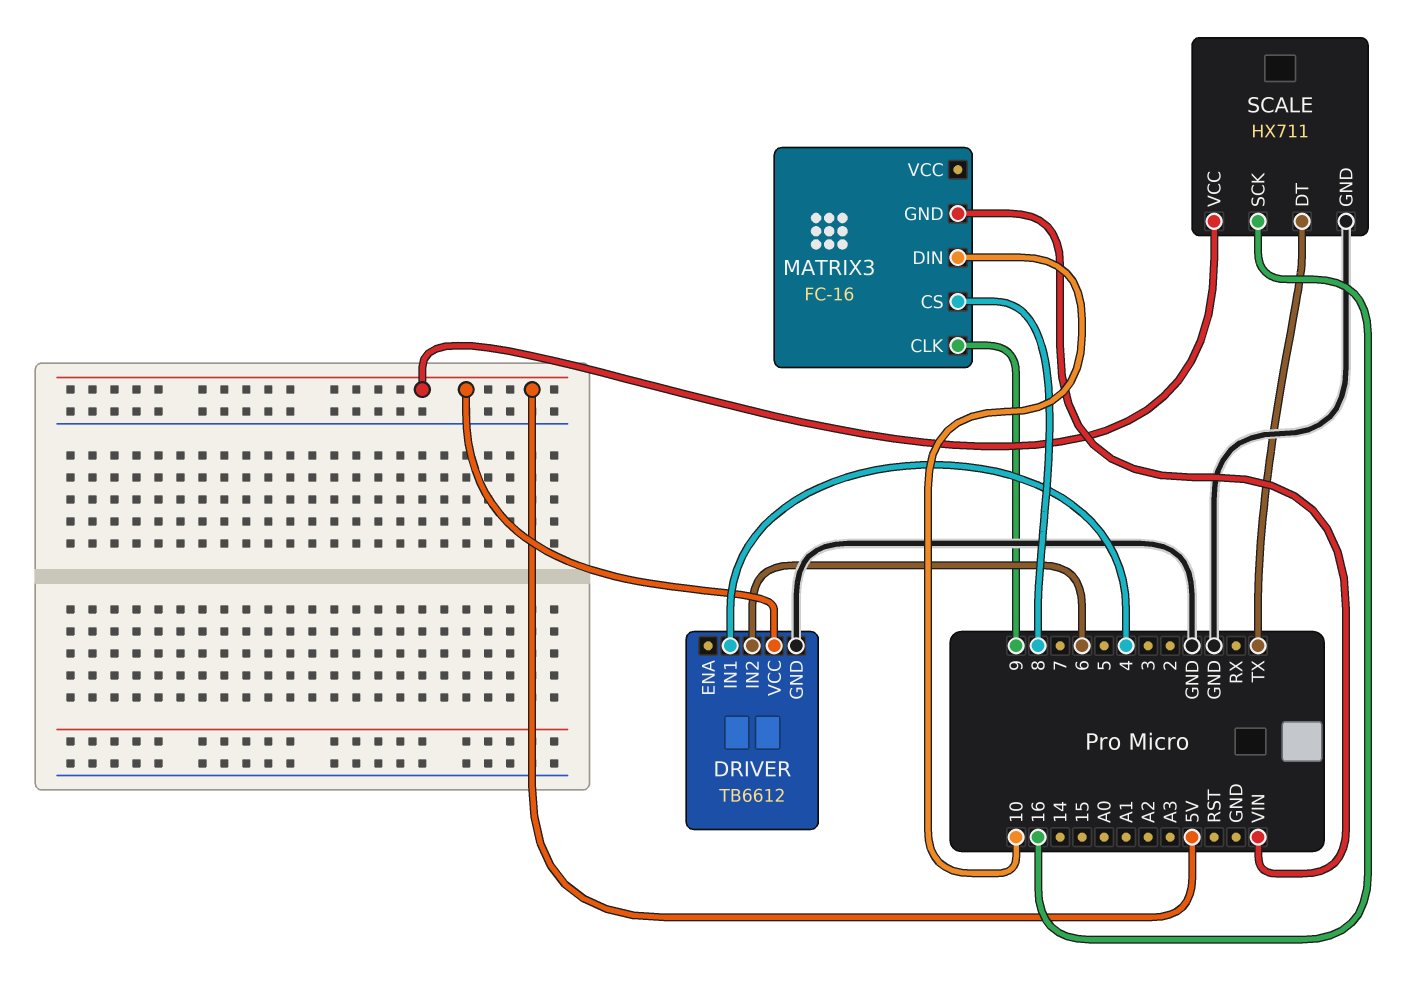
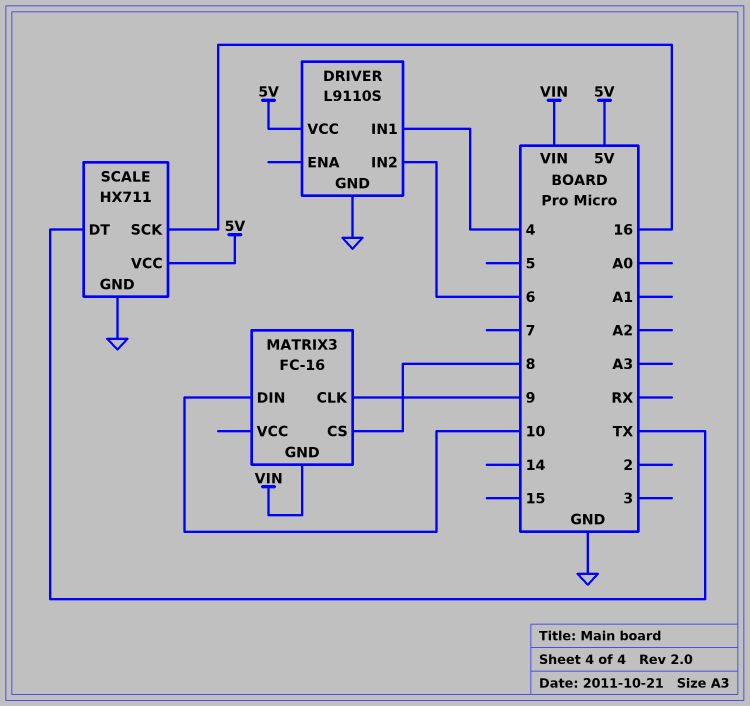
DRIVER: TB6612 -> L9110S

